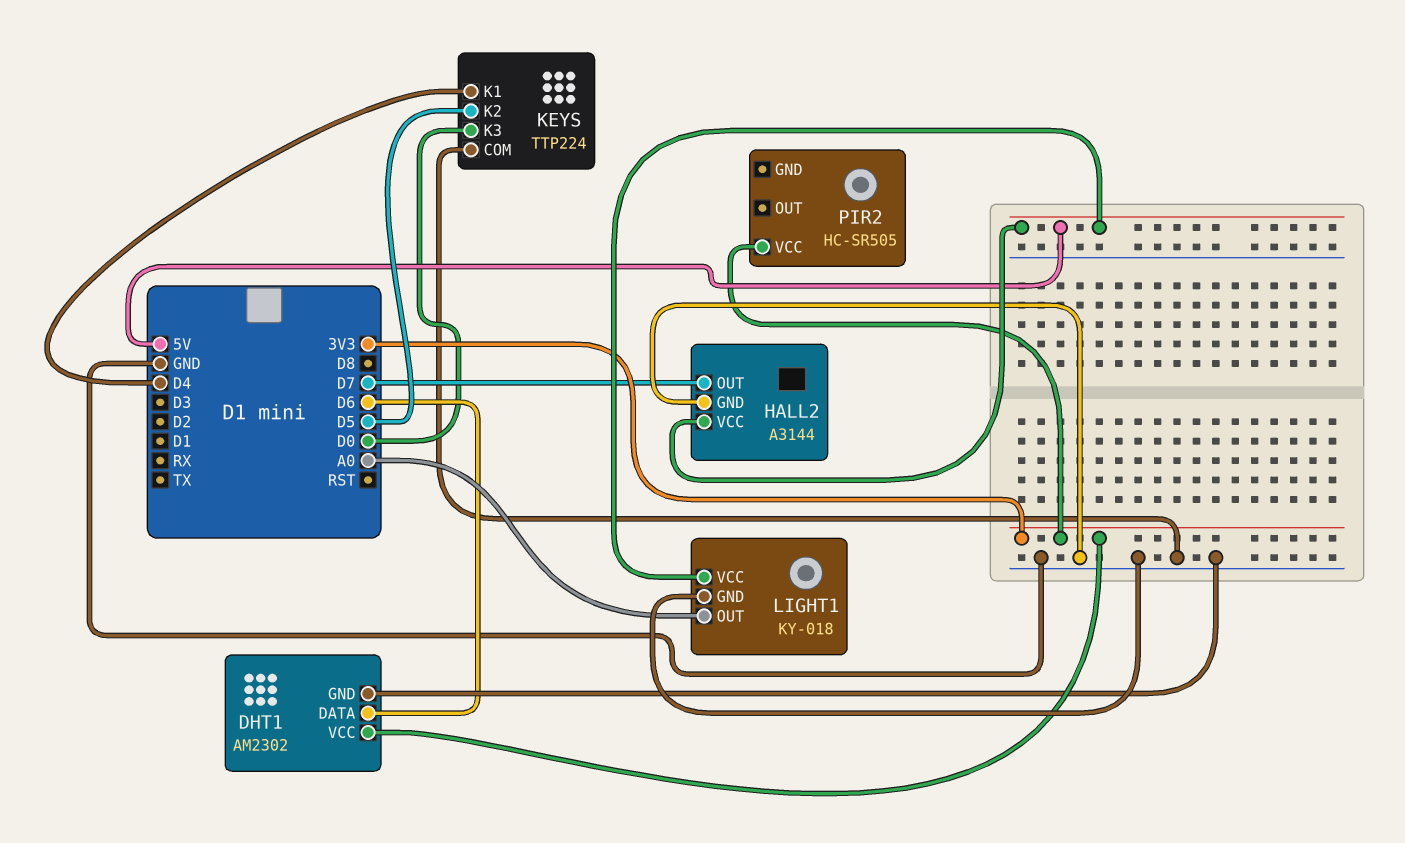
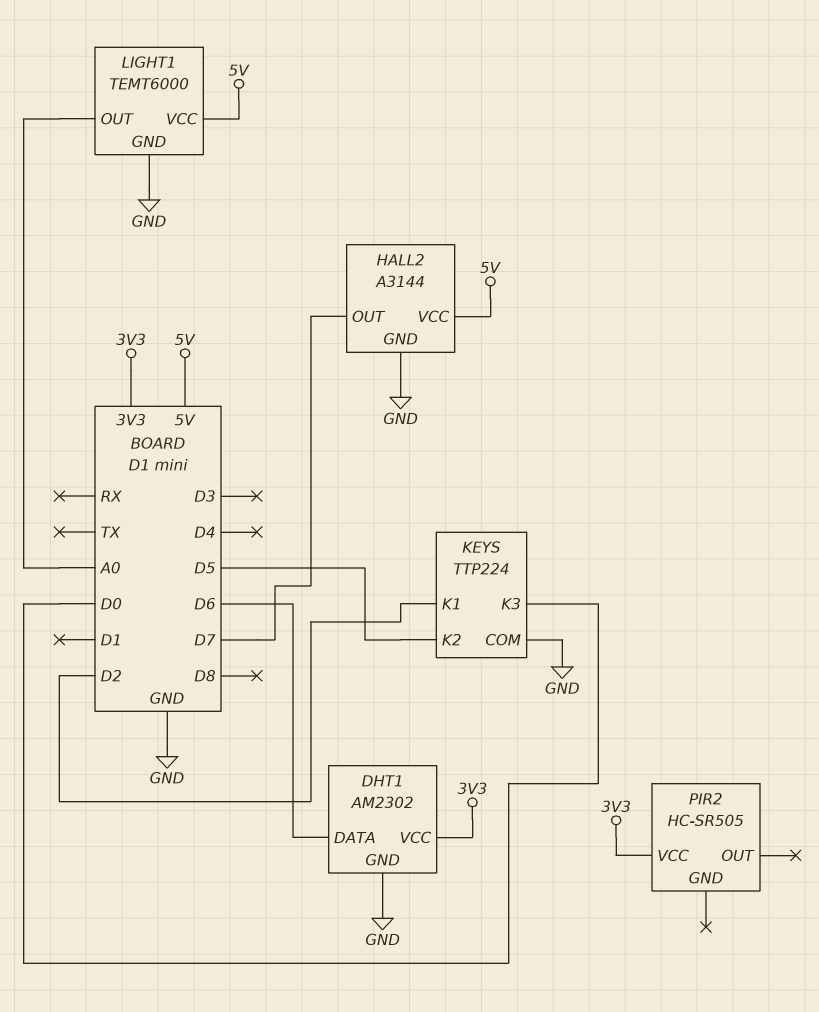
KEYS pin K1: D4 -> D2
LIGHT1: KY-018 -> TEMT6000

